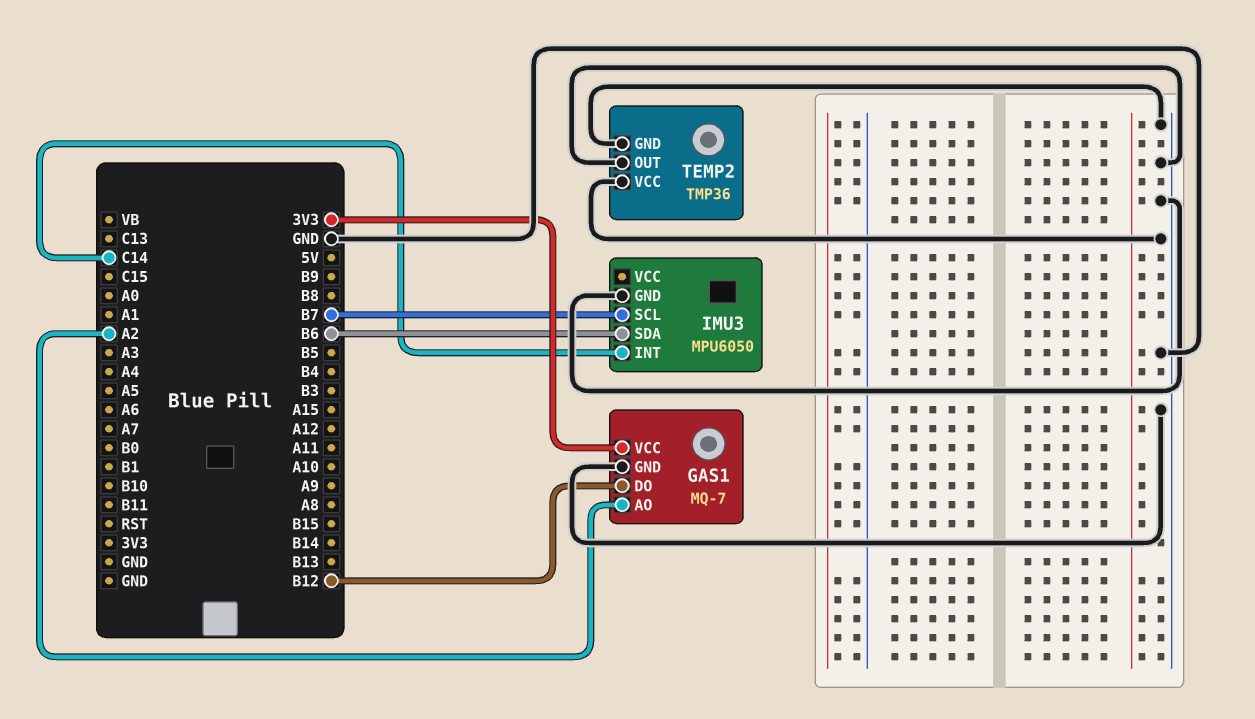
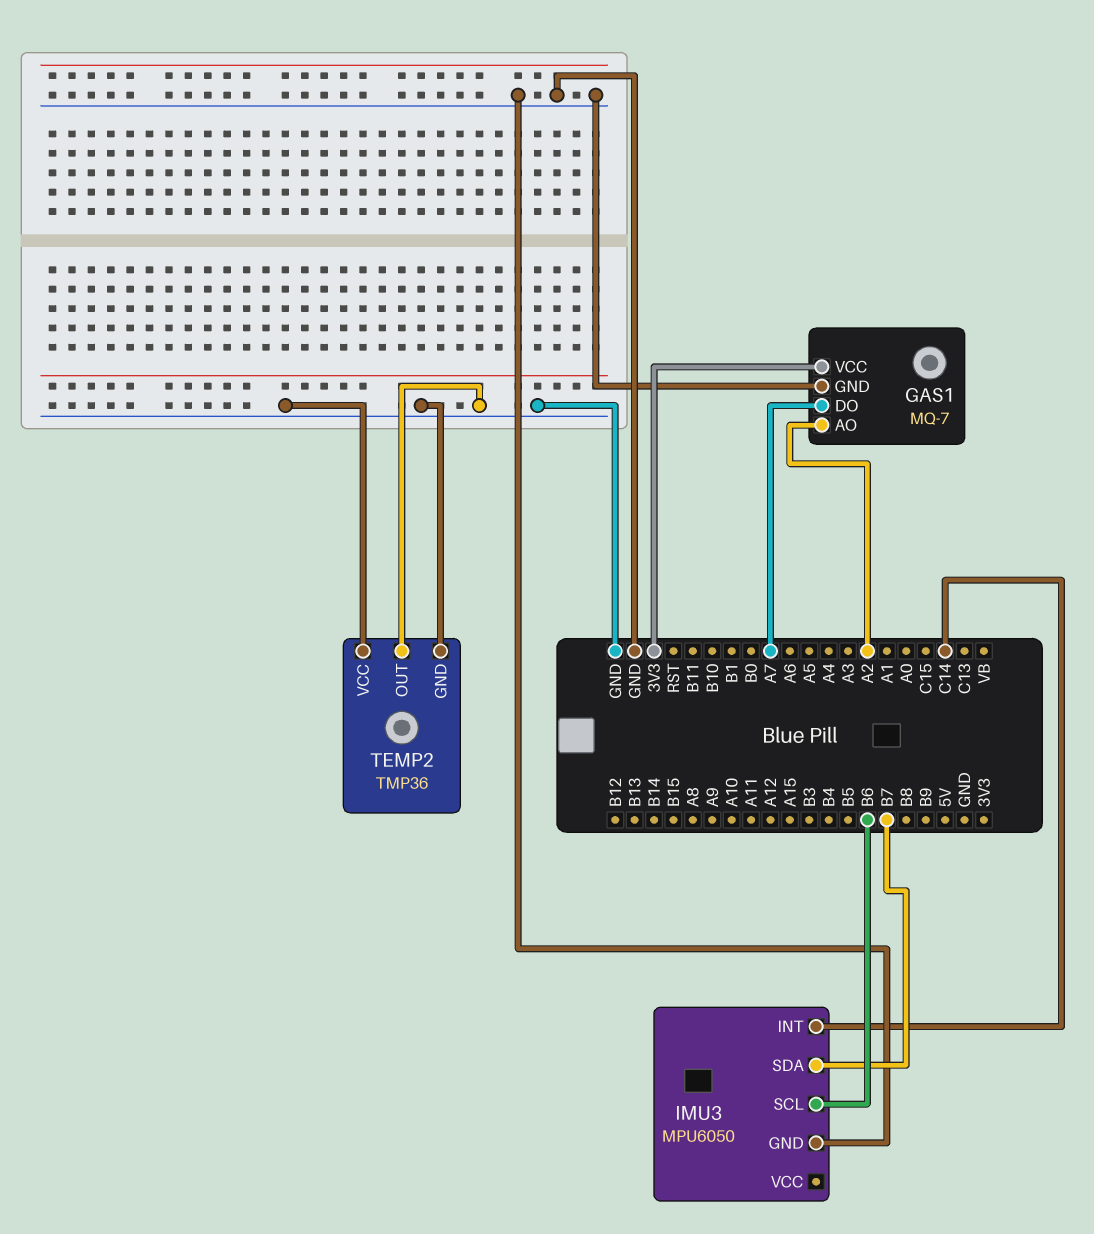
GAS1 pin DO: B12 -> A7
IMU3 pin SCL: B7 -> B6
IMU3 pin SDA: B6 -> B7

